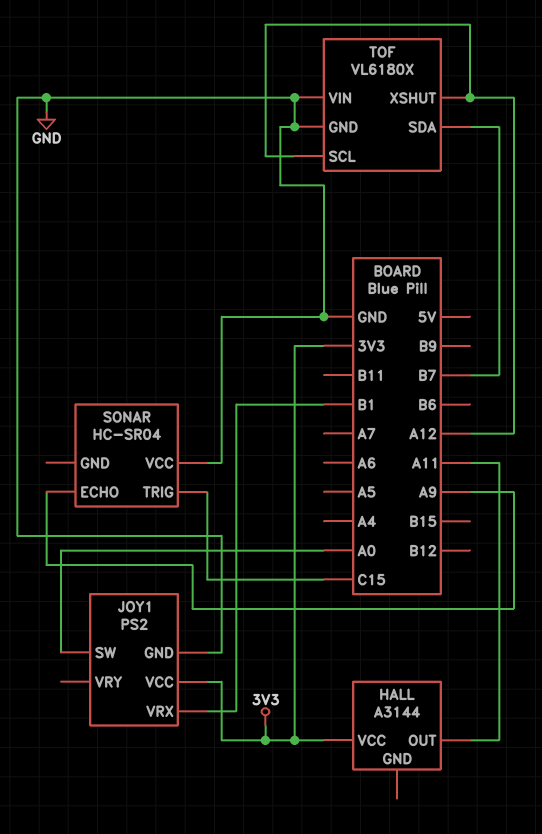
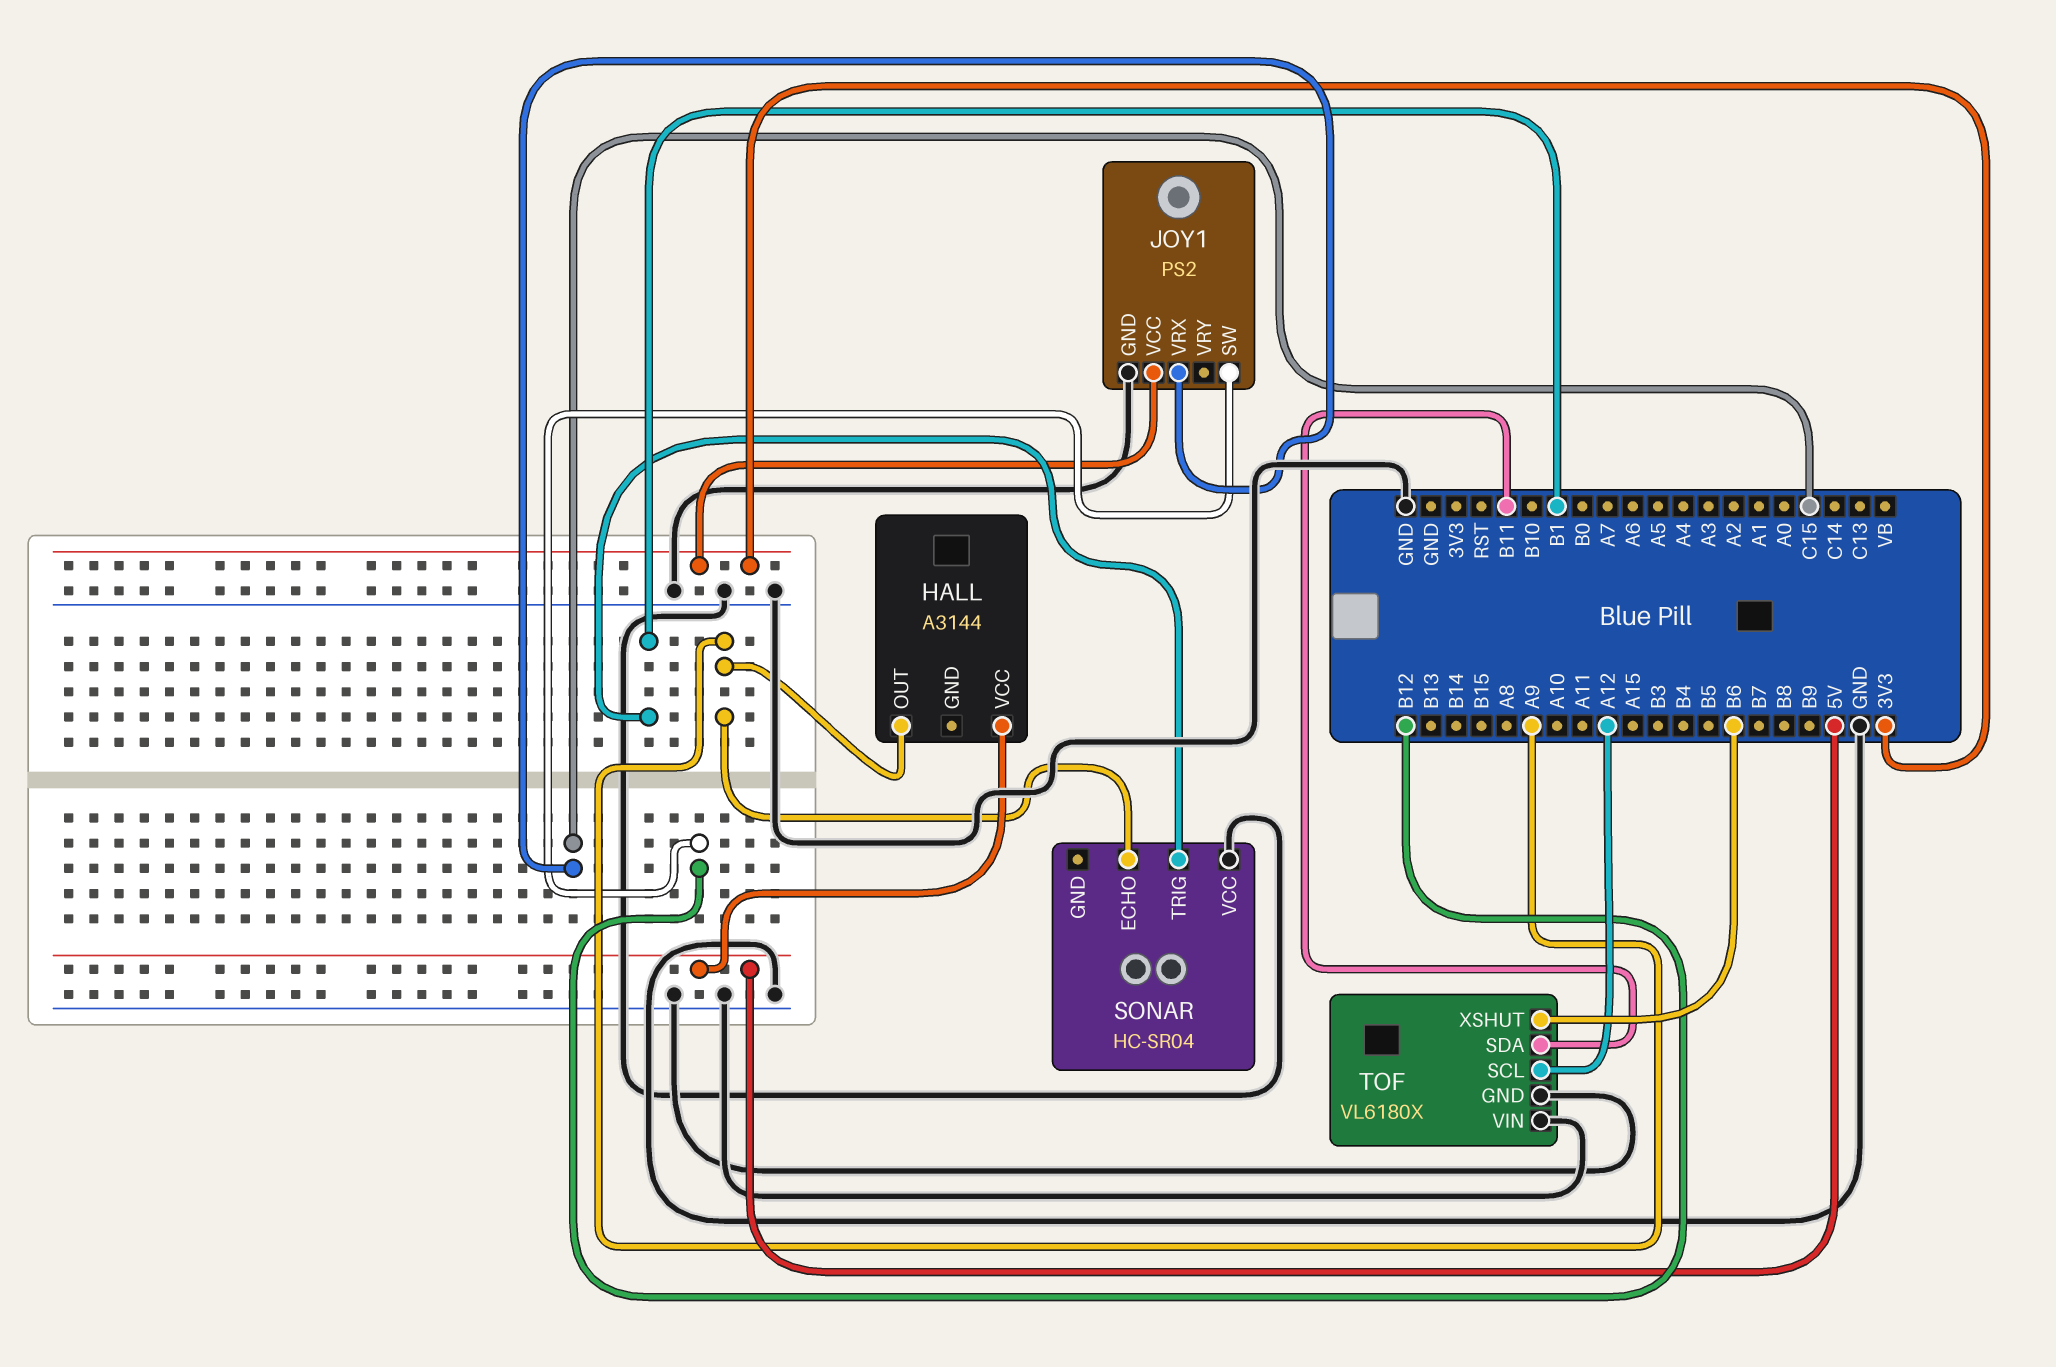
HALL pin OUT: A11 -> A9
HALL pin VCC: 3V3 -> 5V
JOY1 pin SW: A0 -> B12
JOY1 pin VRX: B1 -> C15
SONAR pin TRIG: C15 -> B1
TOF pin SDA: B7 -> B11
TOF pin XSHUT: A12 -> B6

